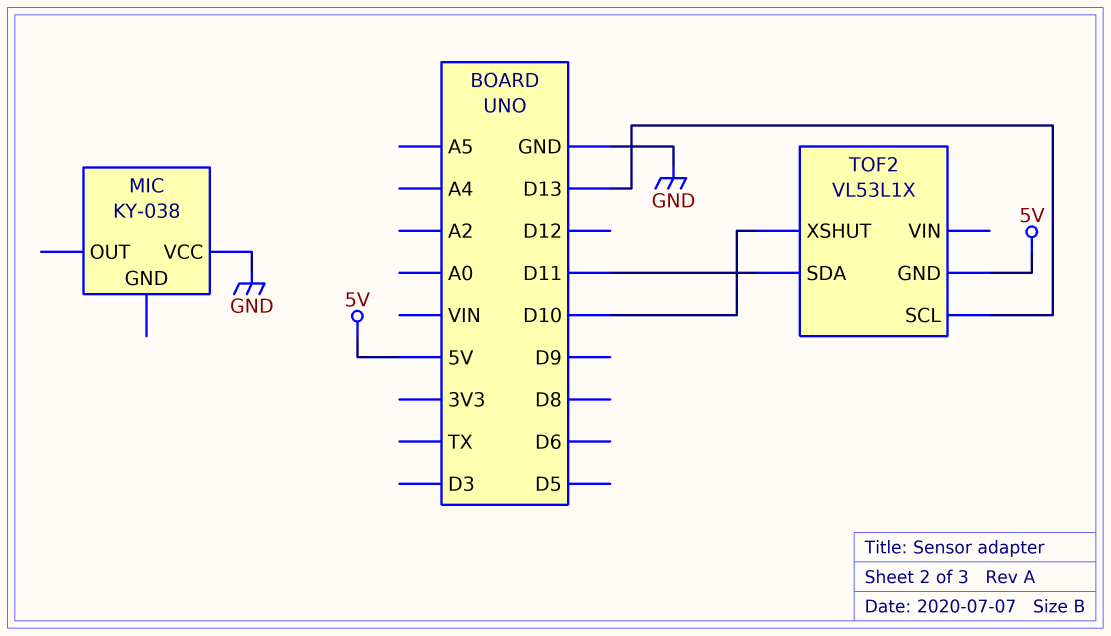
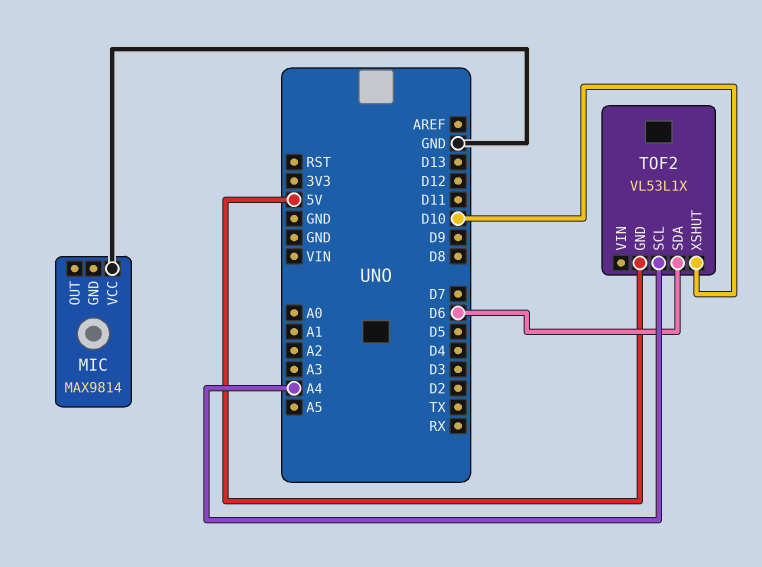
MIC: KY-038 -> MAX9814
TOF2 pin SCL: D13 -> A4
TOF2 pin SDA: D11 -> D6

